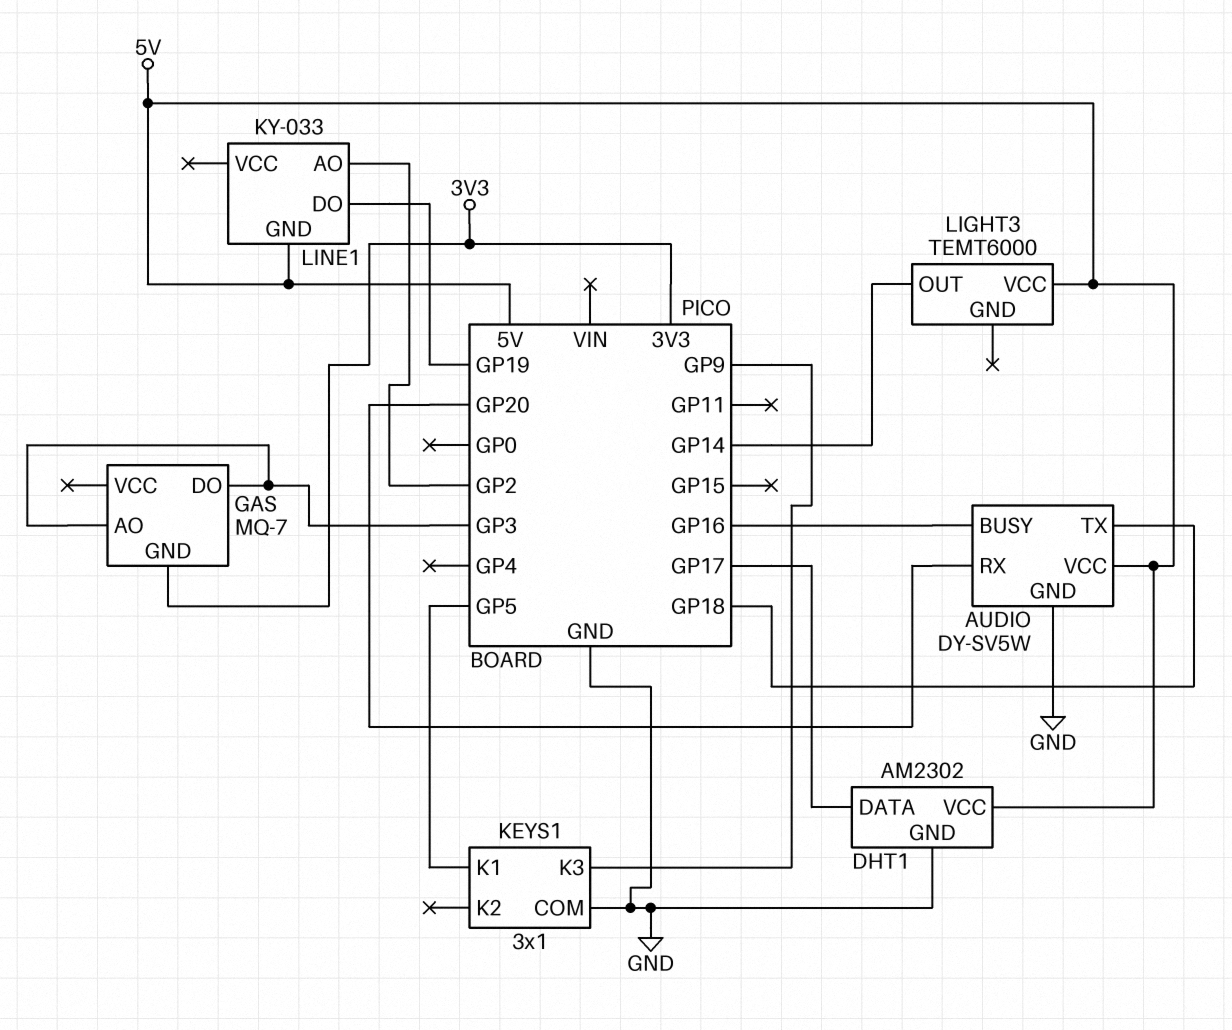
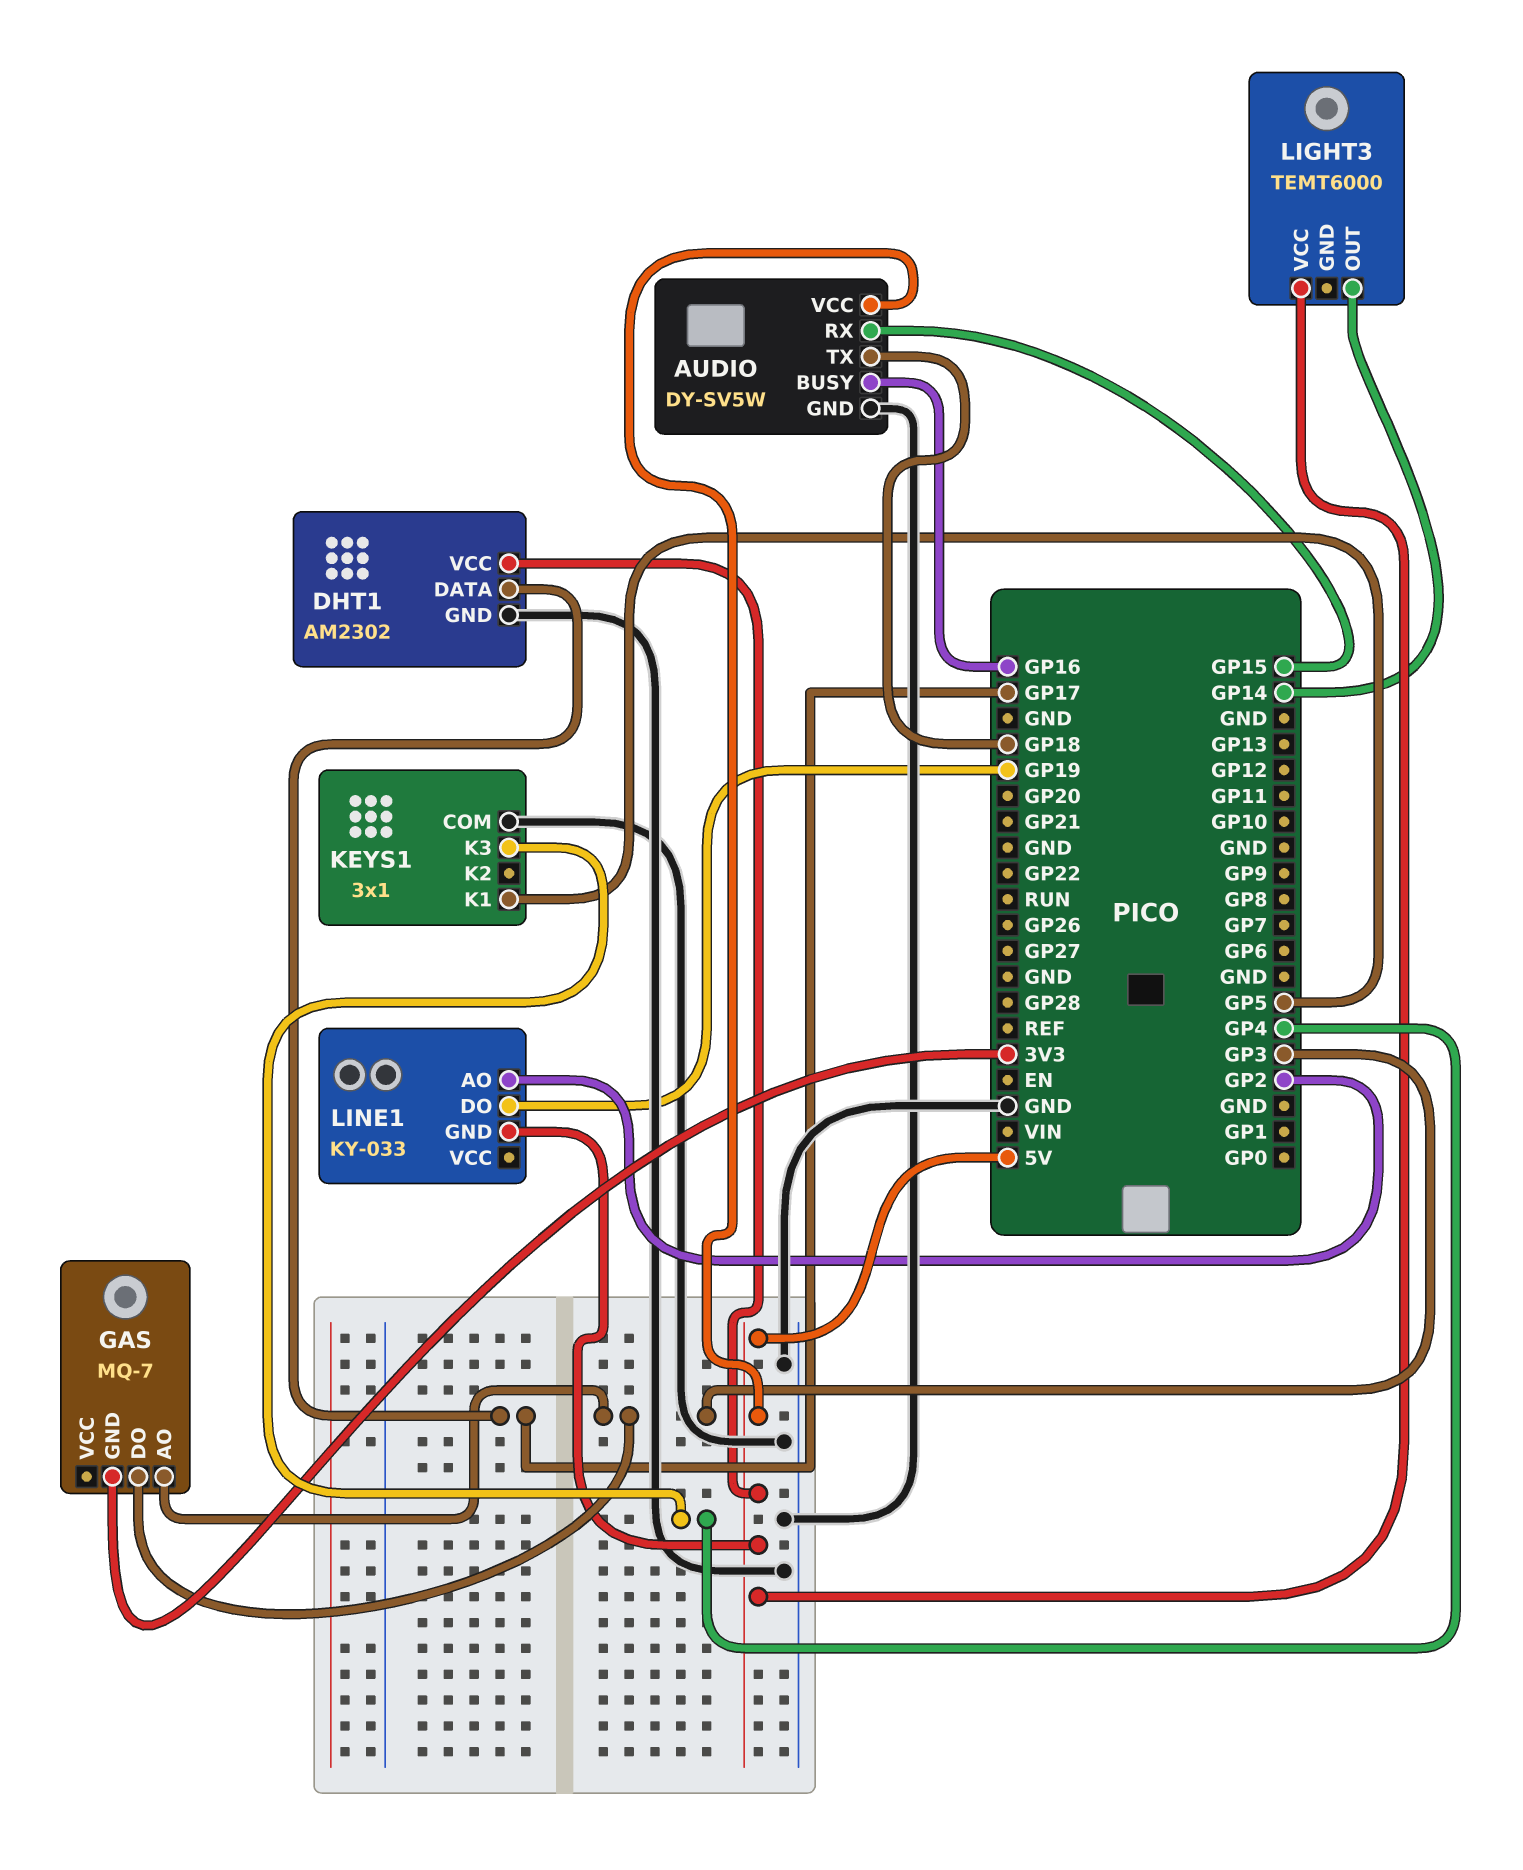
AUDIO pin RX: GP20 -> GP15
KEYS1 pin K3: GP9 -> GP4

